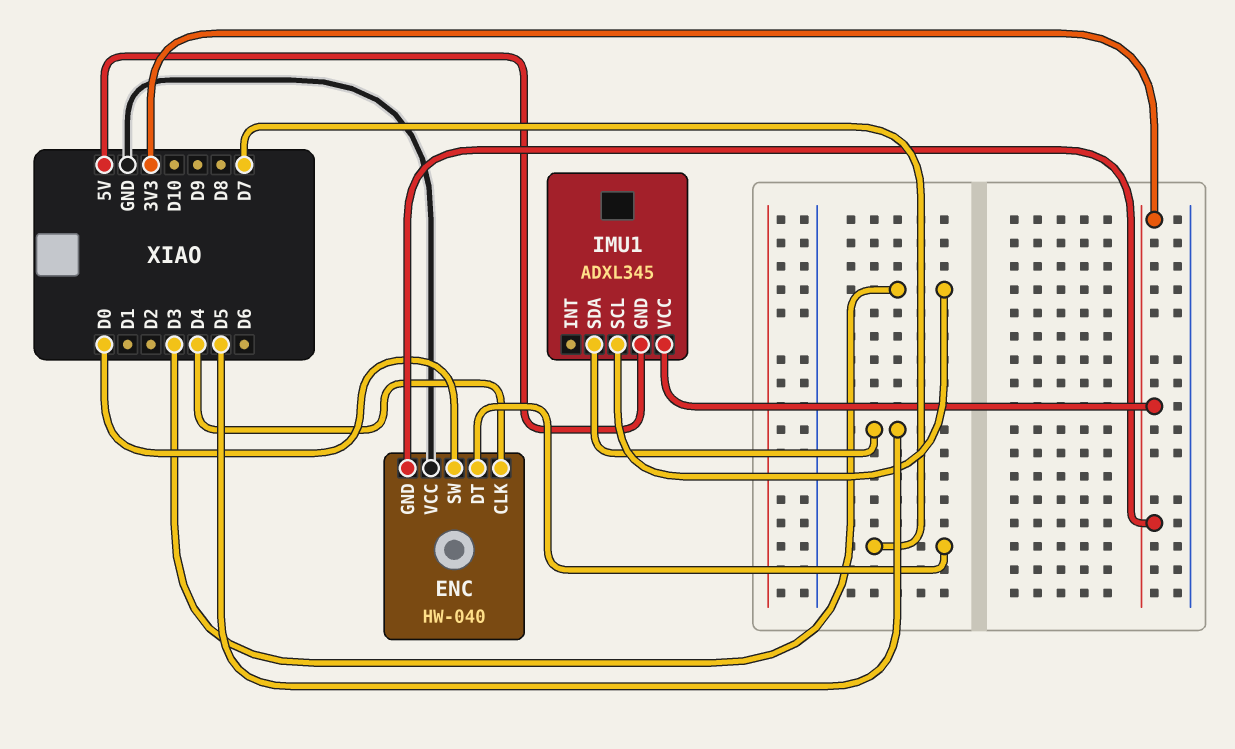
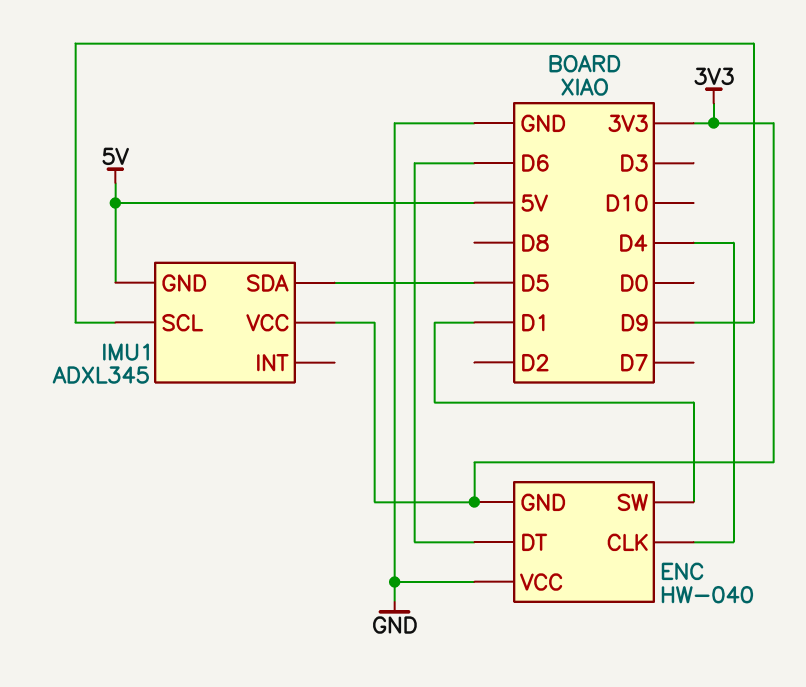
ENC pin DT: D7 -> D6
ENC pin SW: D0 -> D1
IMU1 pin SCL: D3 -> D9

